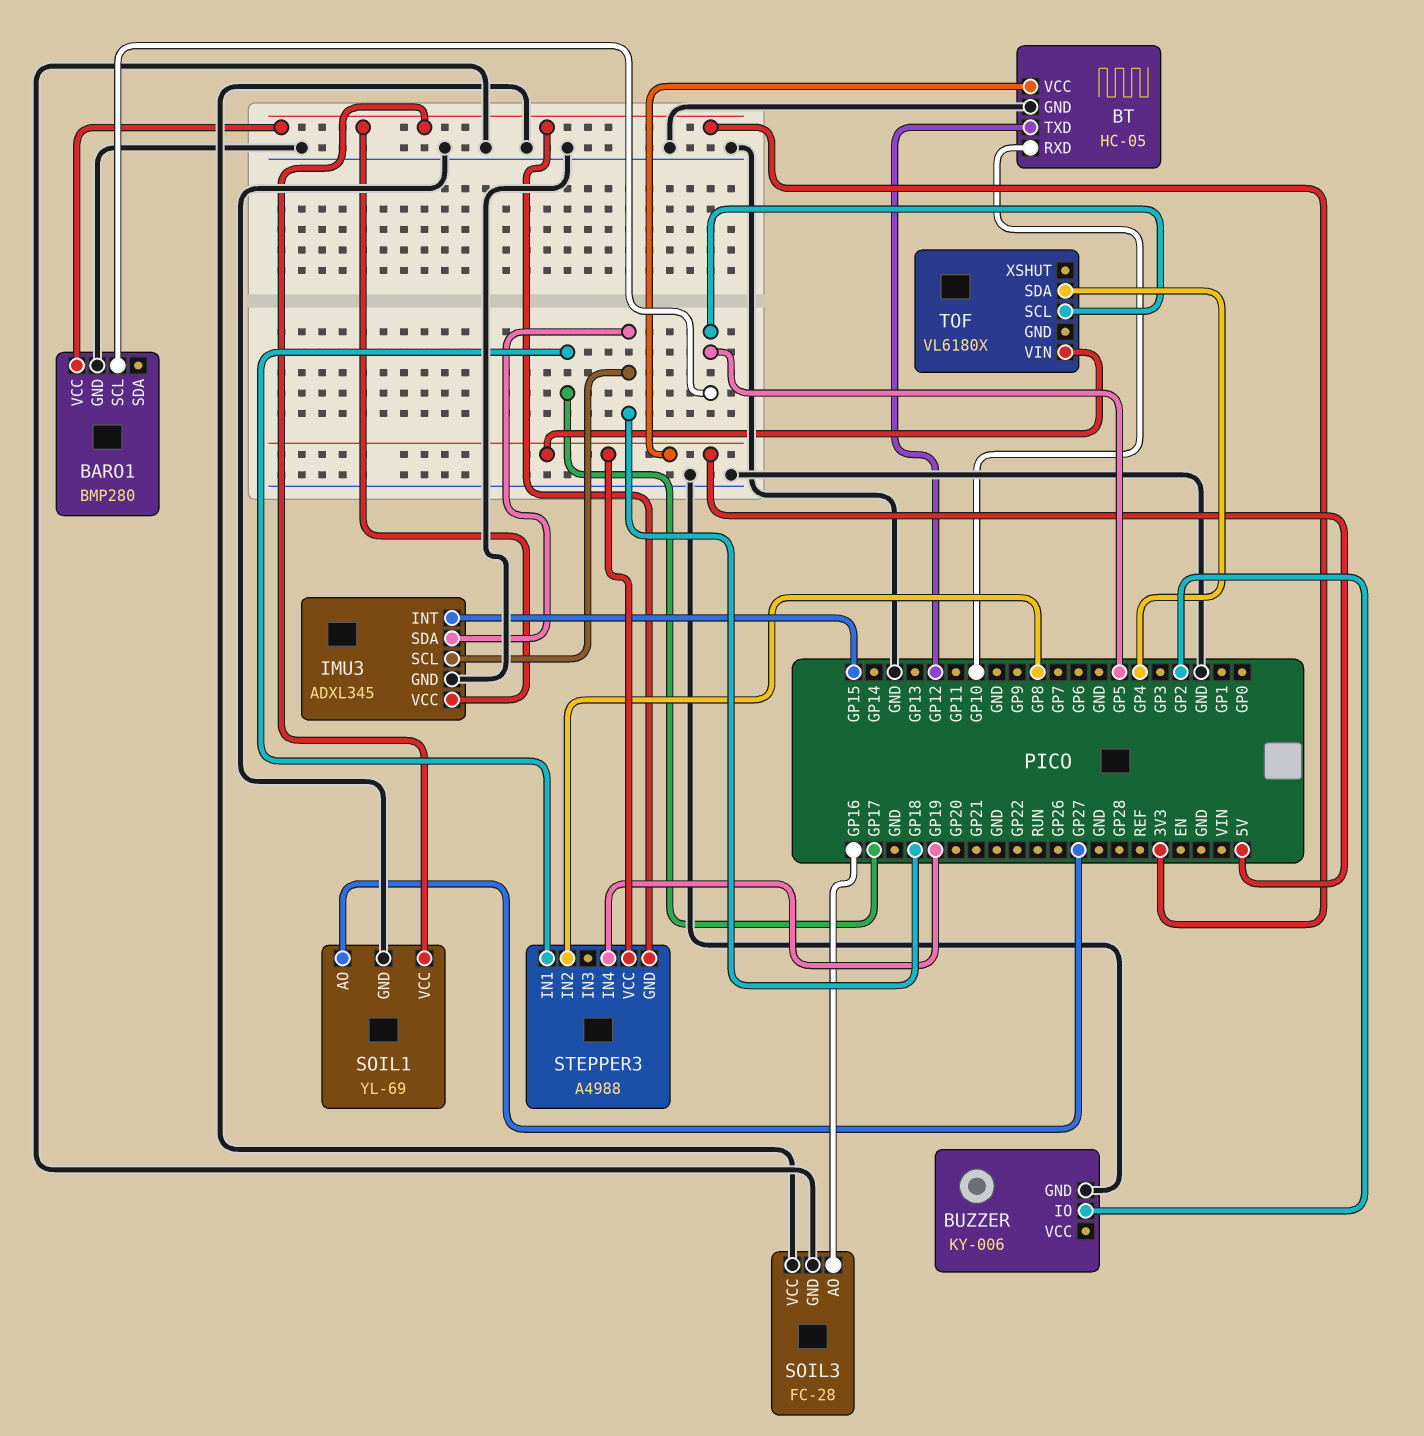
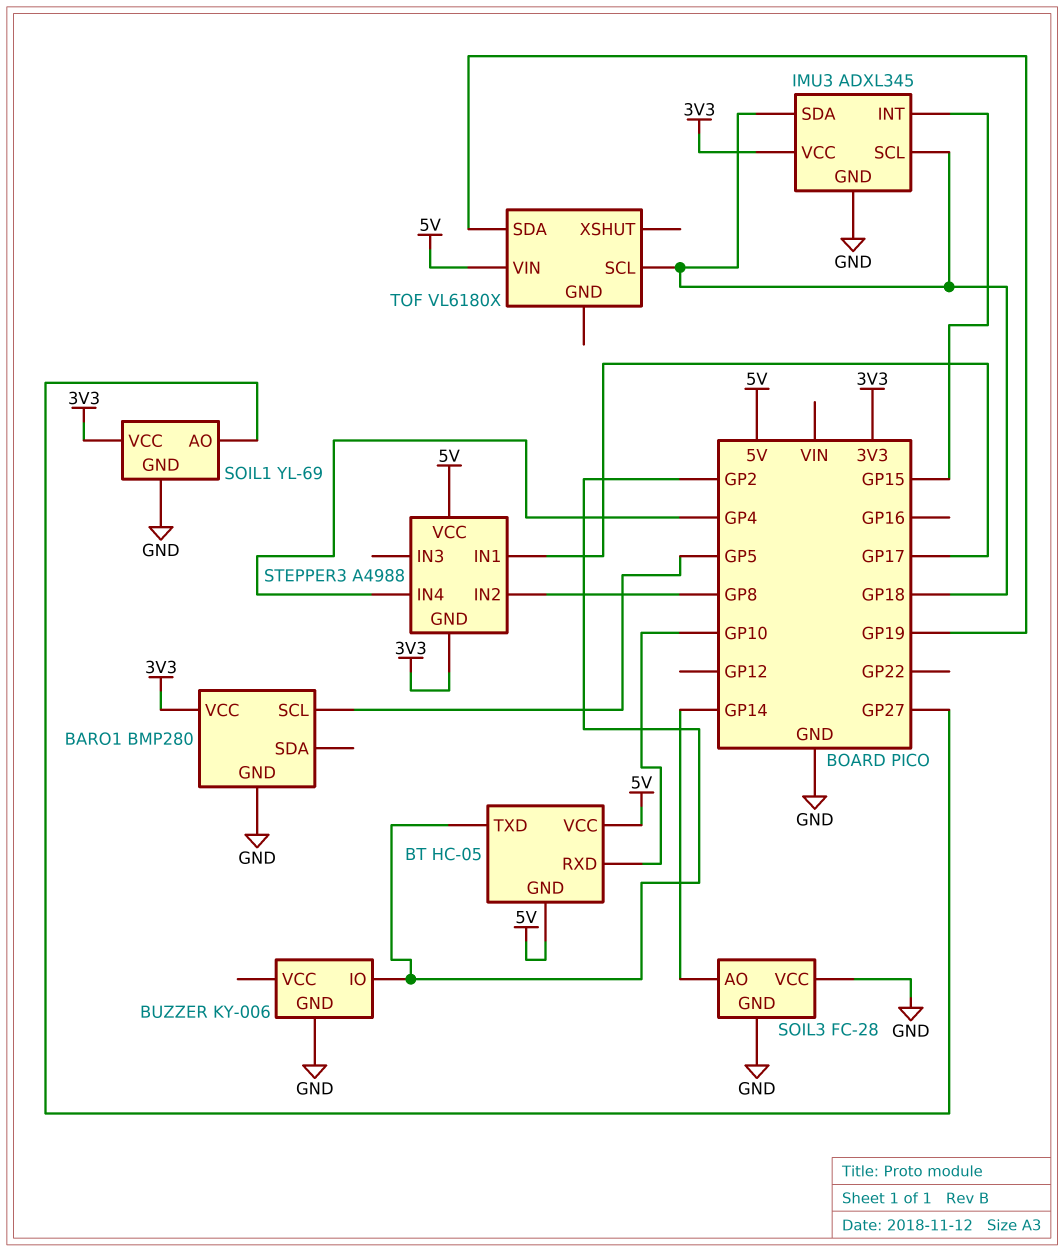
BT pin GND: GND -> 5V
BT pin TXD: GP12 -> GP2
SOIL3 pin AO: GP16 -> GP14
STEPPER3 pin IN4: GP19 -> GP4
TOF pin SCL: GP5 -> GP18
TOF pin SDA: GP4 -> GP19

